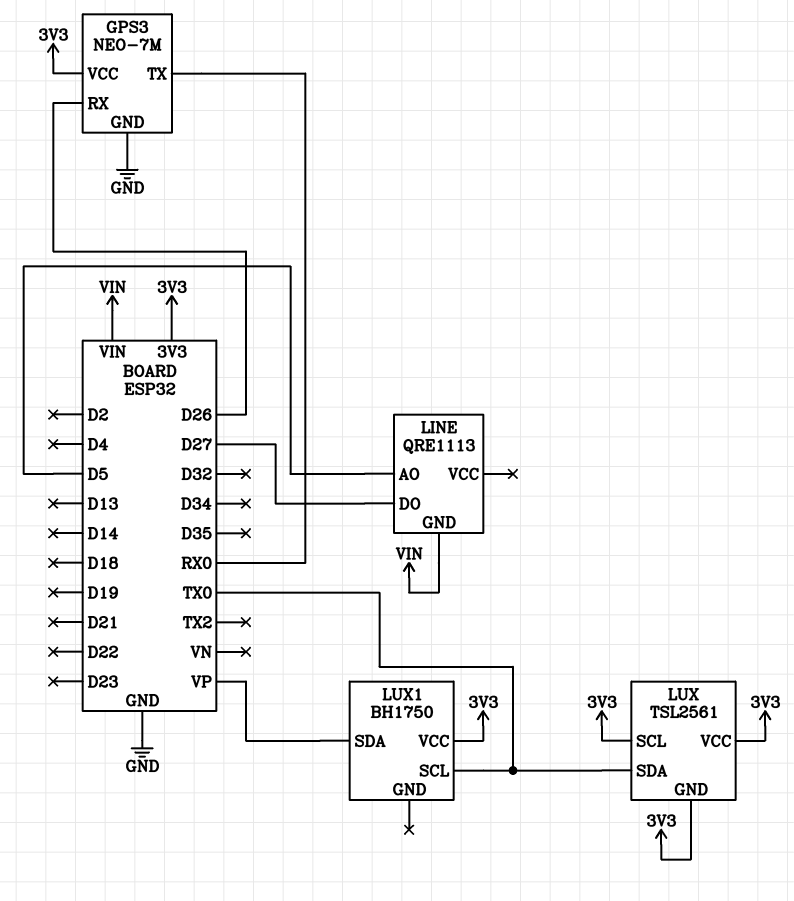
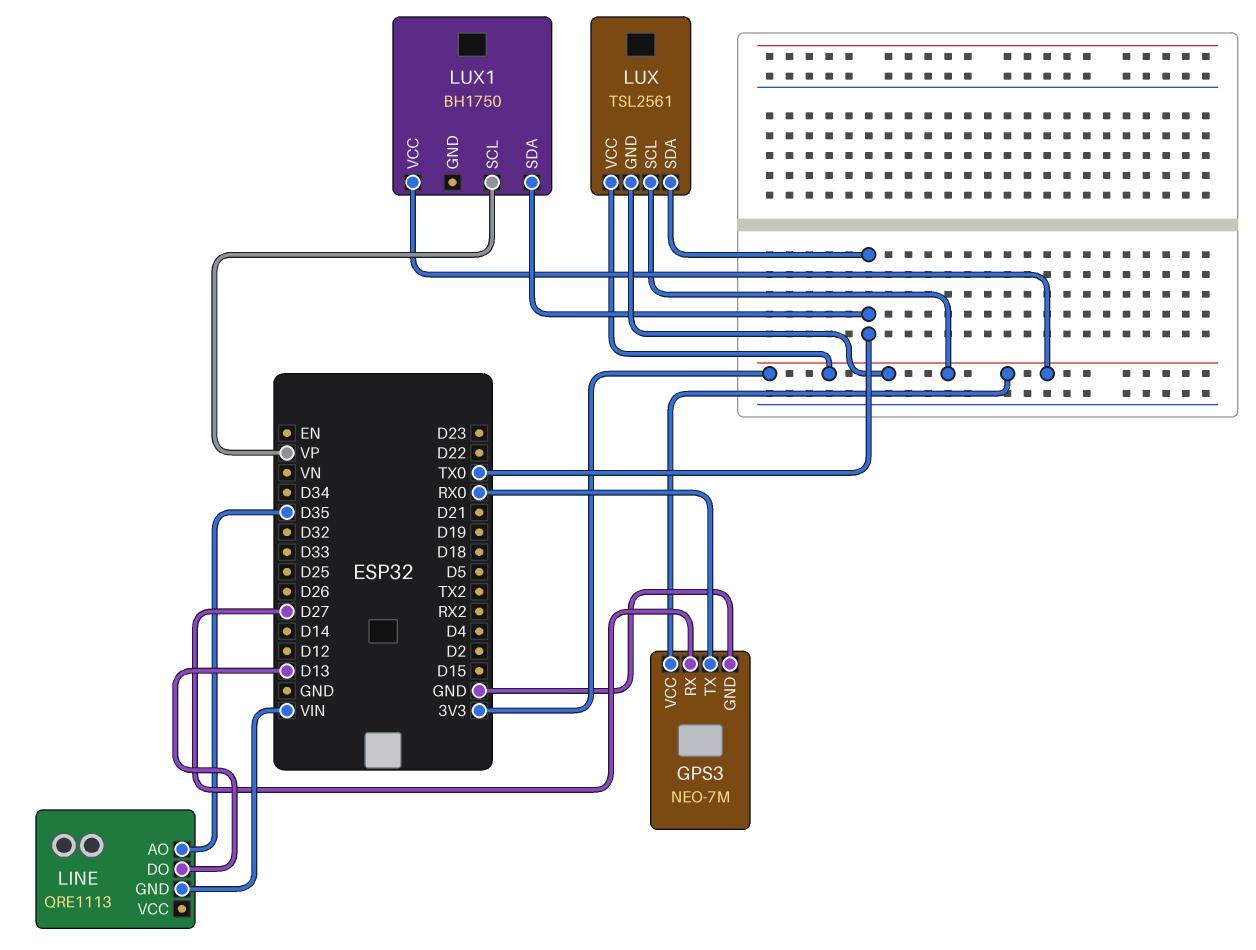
GPS3 pin RX: D26 -> D27
LINE pin AO: D5 -> D35
LINE pin DO: D27 -> D13
LUX1 pin SCL: TX0 -> VP
LUX1 pin SDA: VP -> TX0

